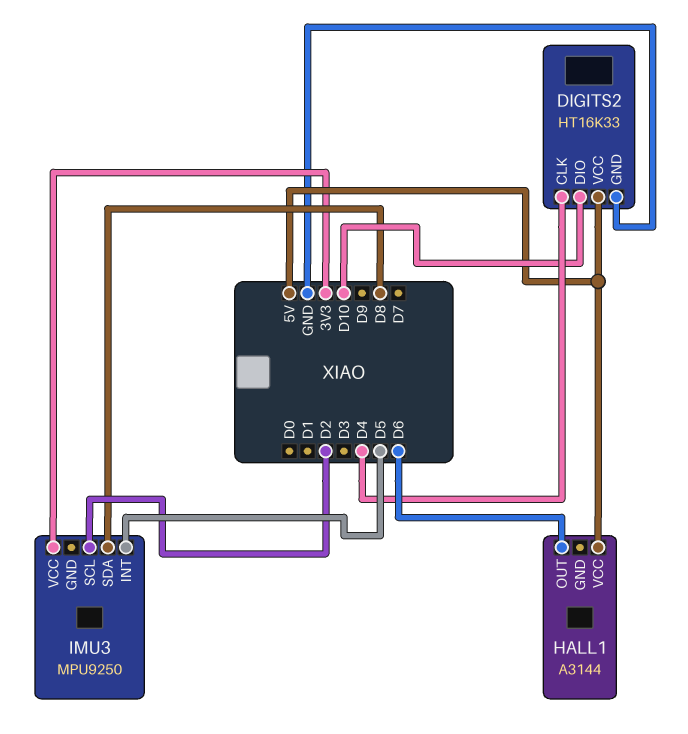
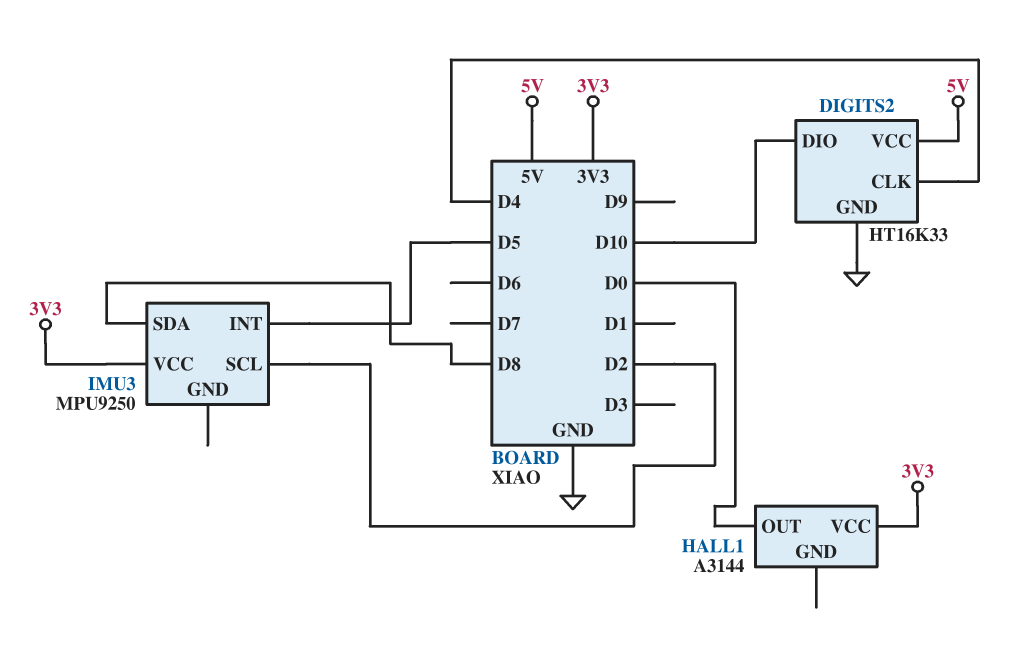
HALL1 pin OUT: D6 -> D0
HALL1 pin VCC: 5V -> 3V3

